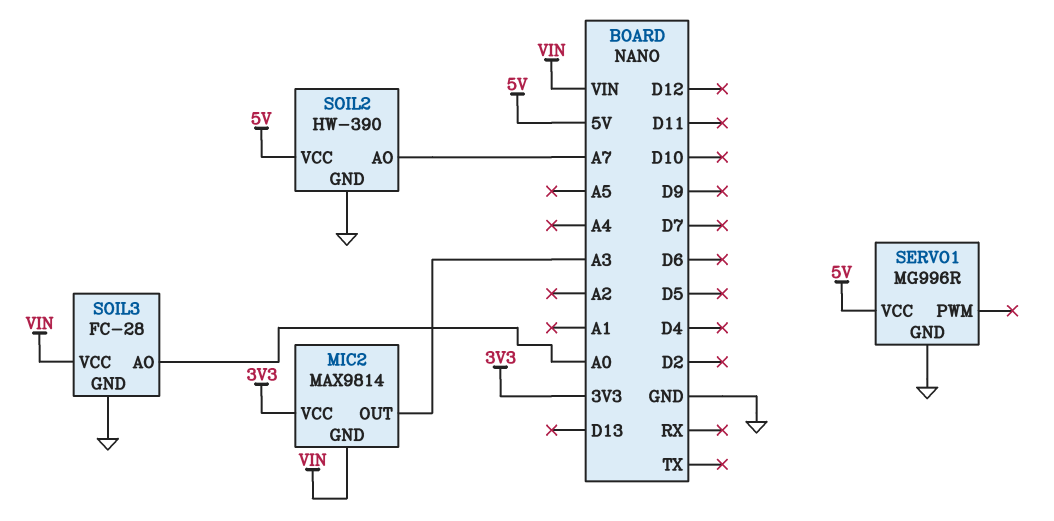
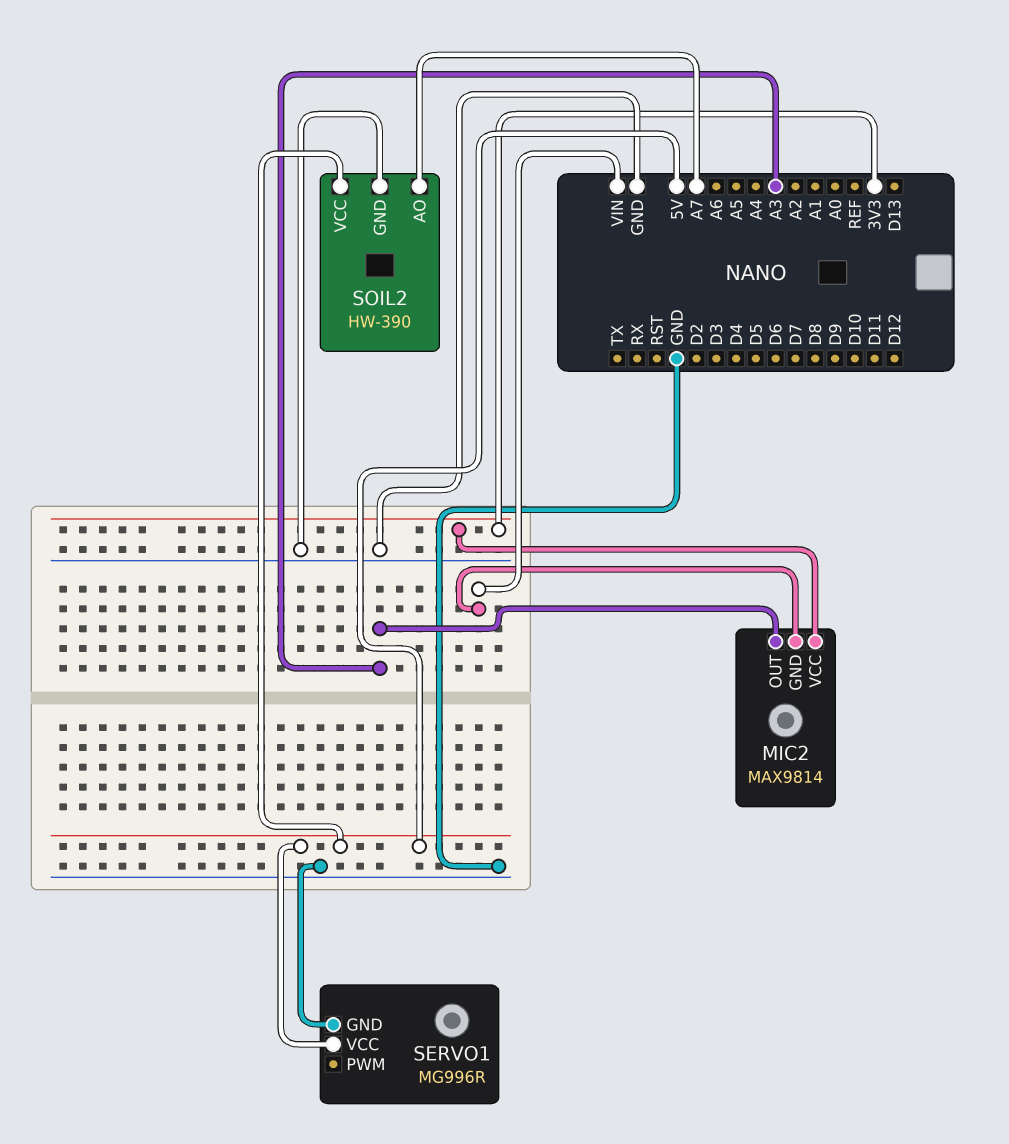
SOIL3: FC-28 -> none
SOIL3 pin AO: A0 -> none
SOIL3 pin GND: GND -> none
SOIL3 pin VCC: VIN -> none

